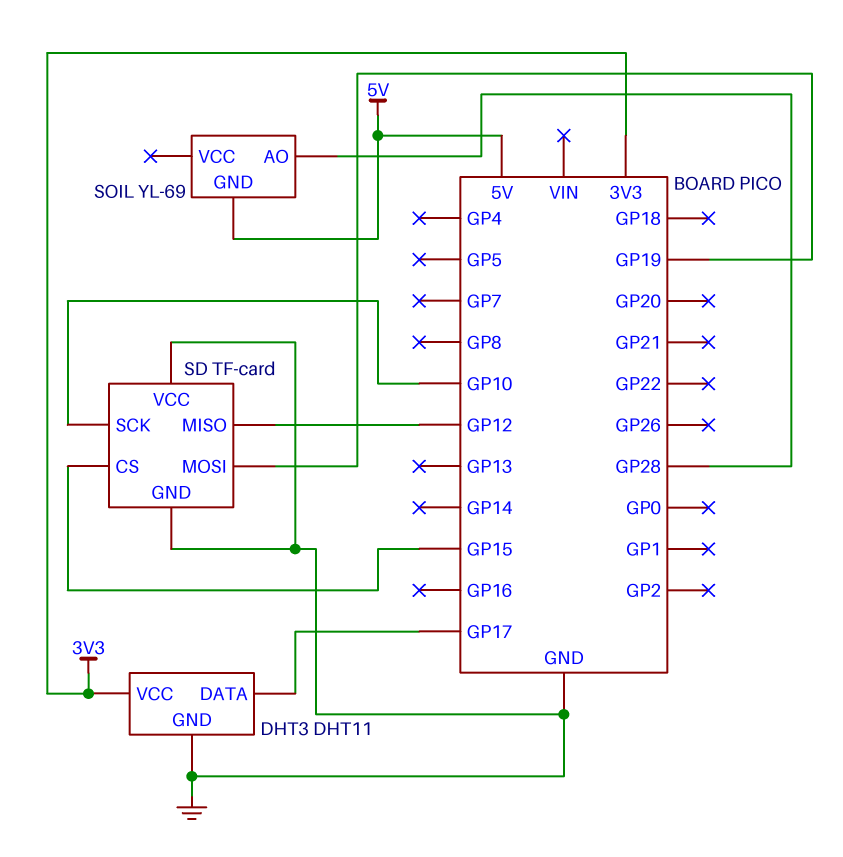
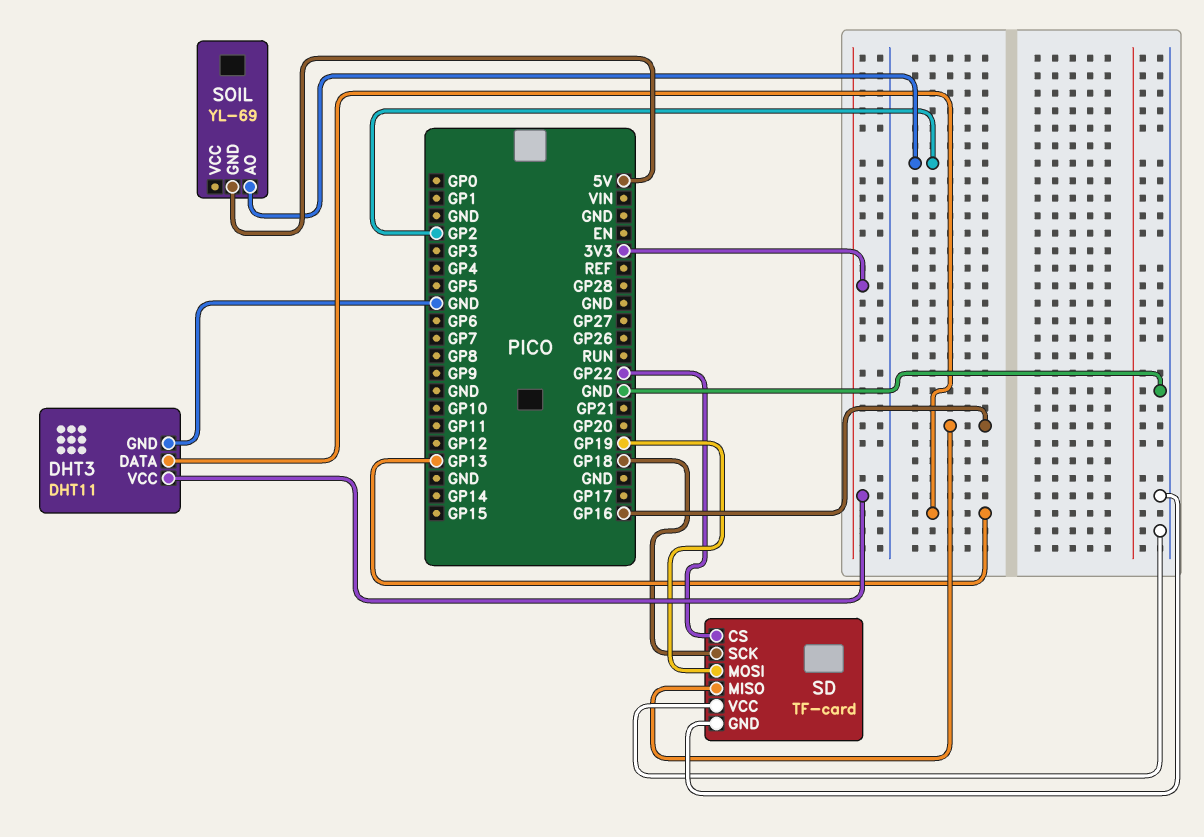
DHT3 pin DATA: GP17 -> GP13
SD pin CS: GP15 -> GP22
SD pin MISO: GP12 -> GP16
SD pin SCK: GP10 -> GP18
SOIL pin AO: GP28 -> GP2

